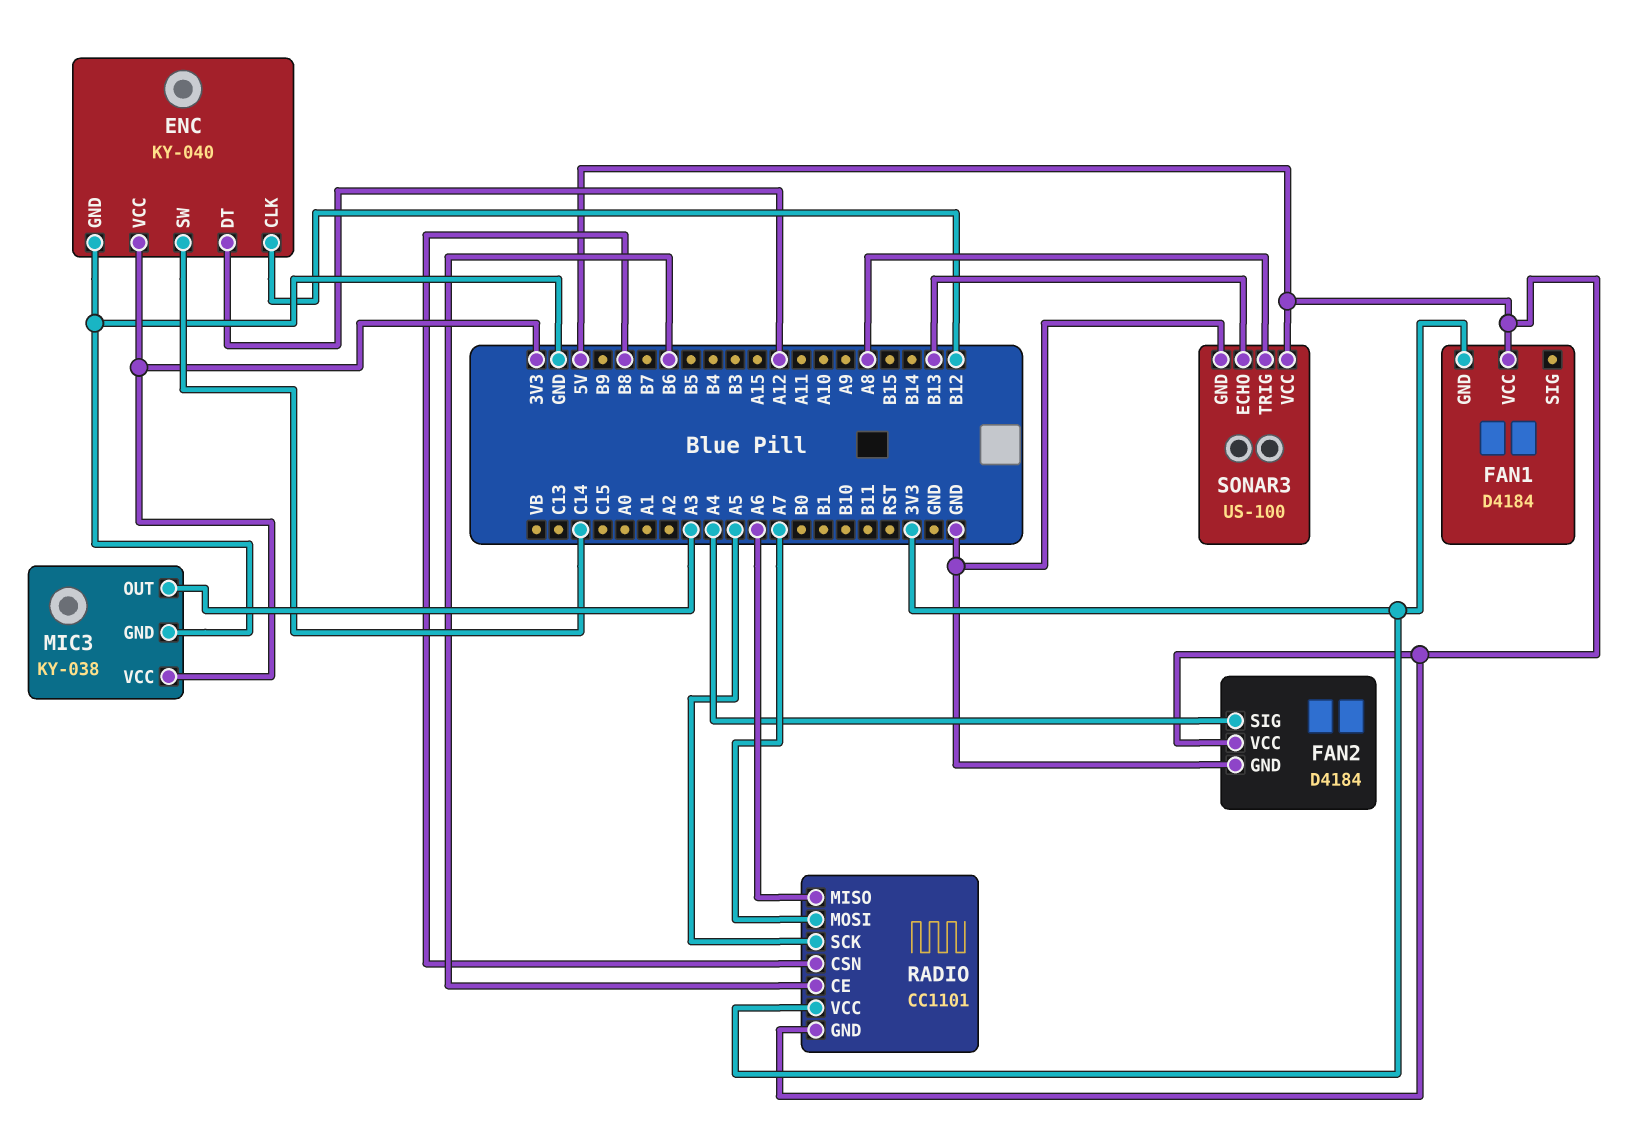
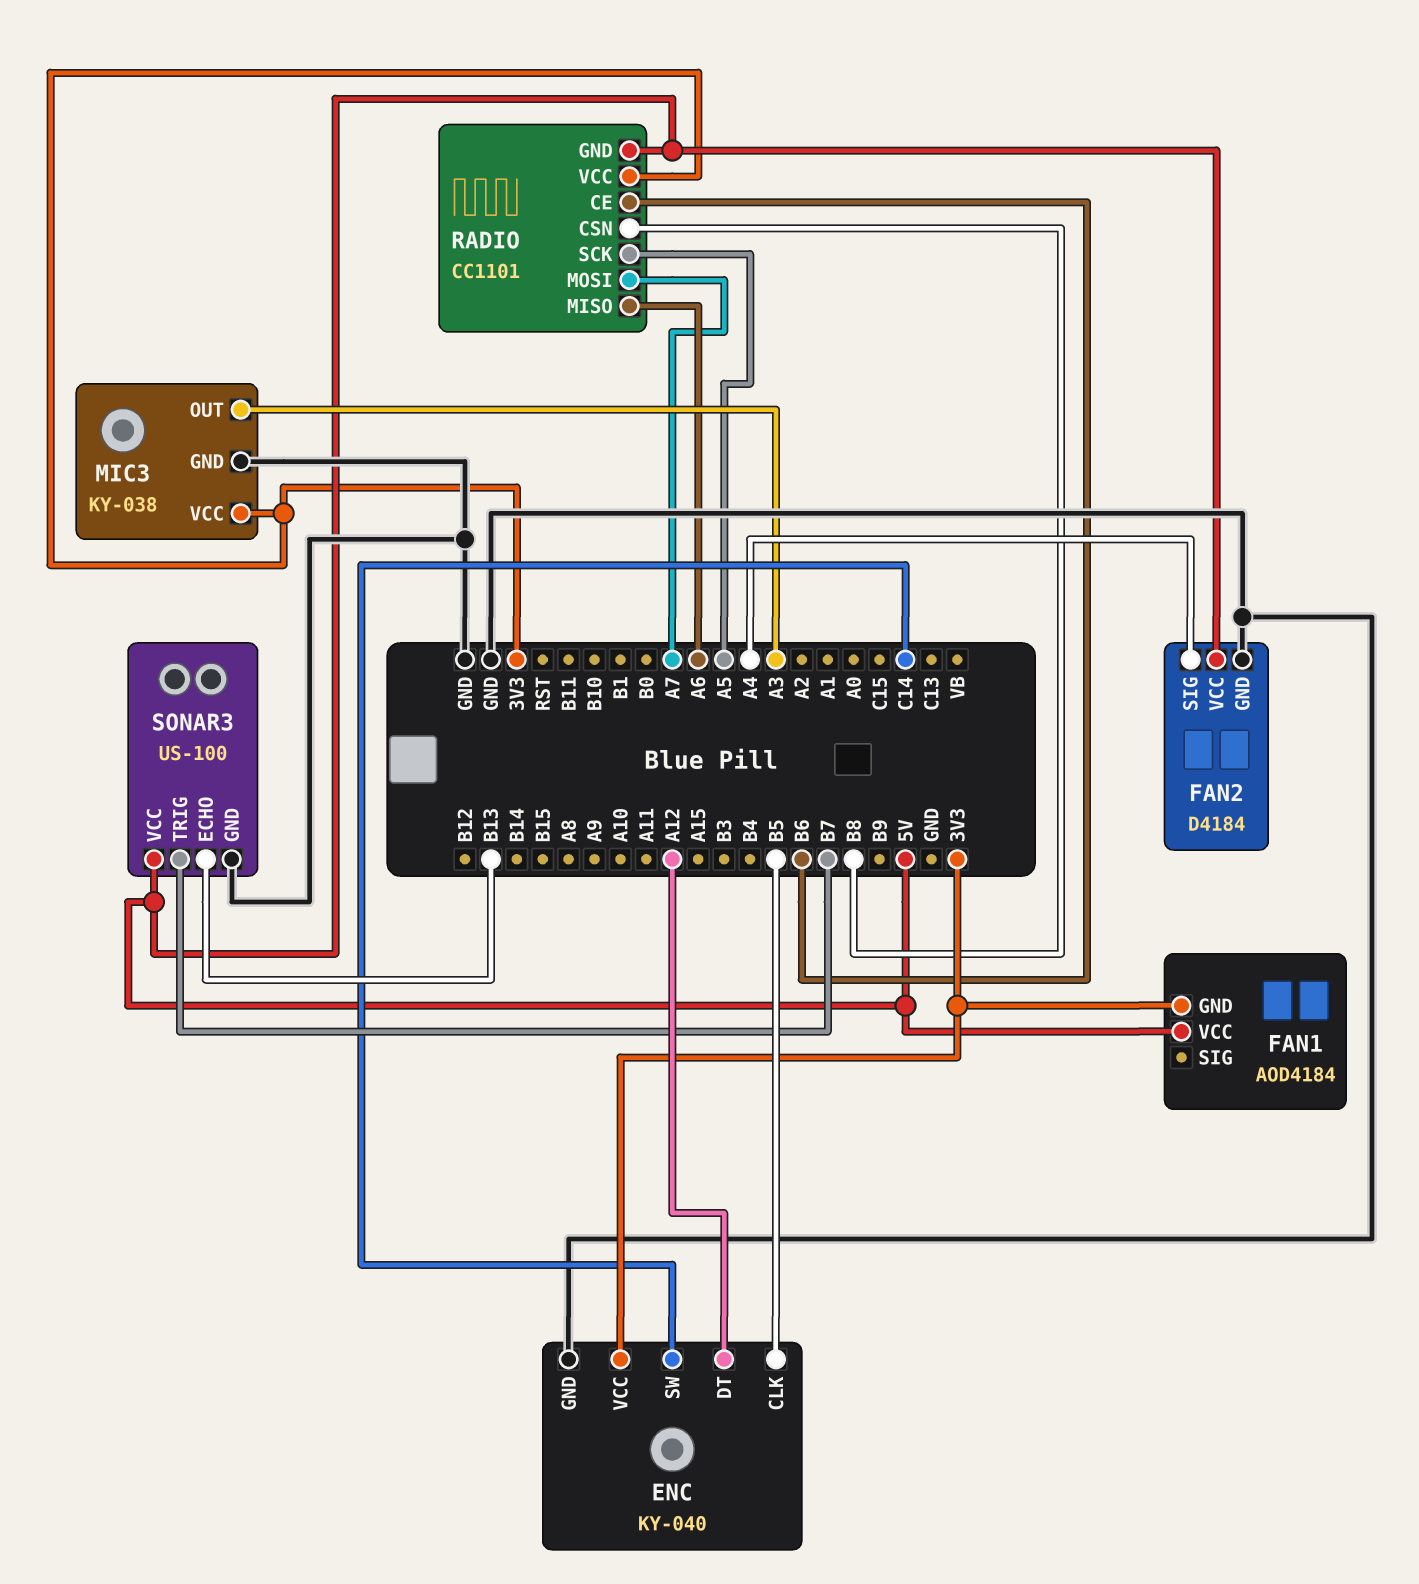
ENC pin CLK: B12 -> B5
FAN1: D4184 -> AOD4184
SONAR3 pin TRIG: A8 -> B7

